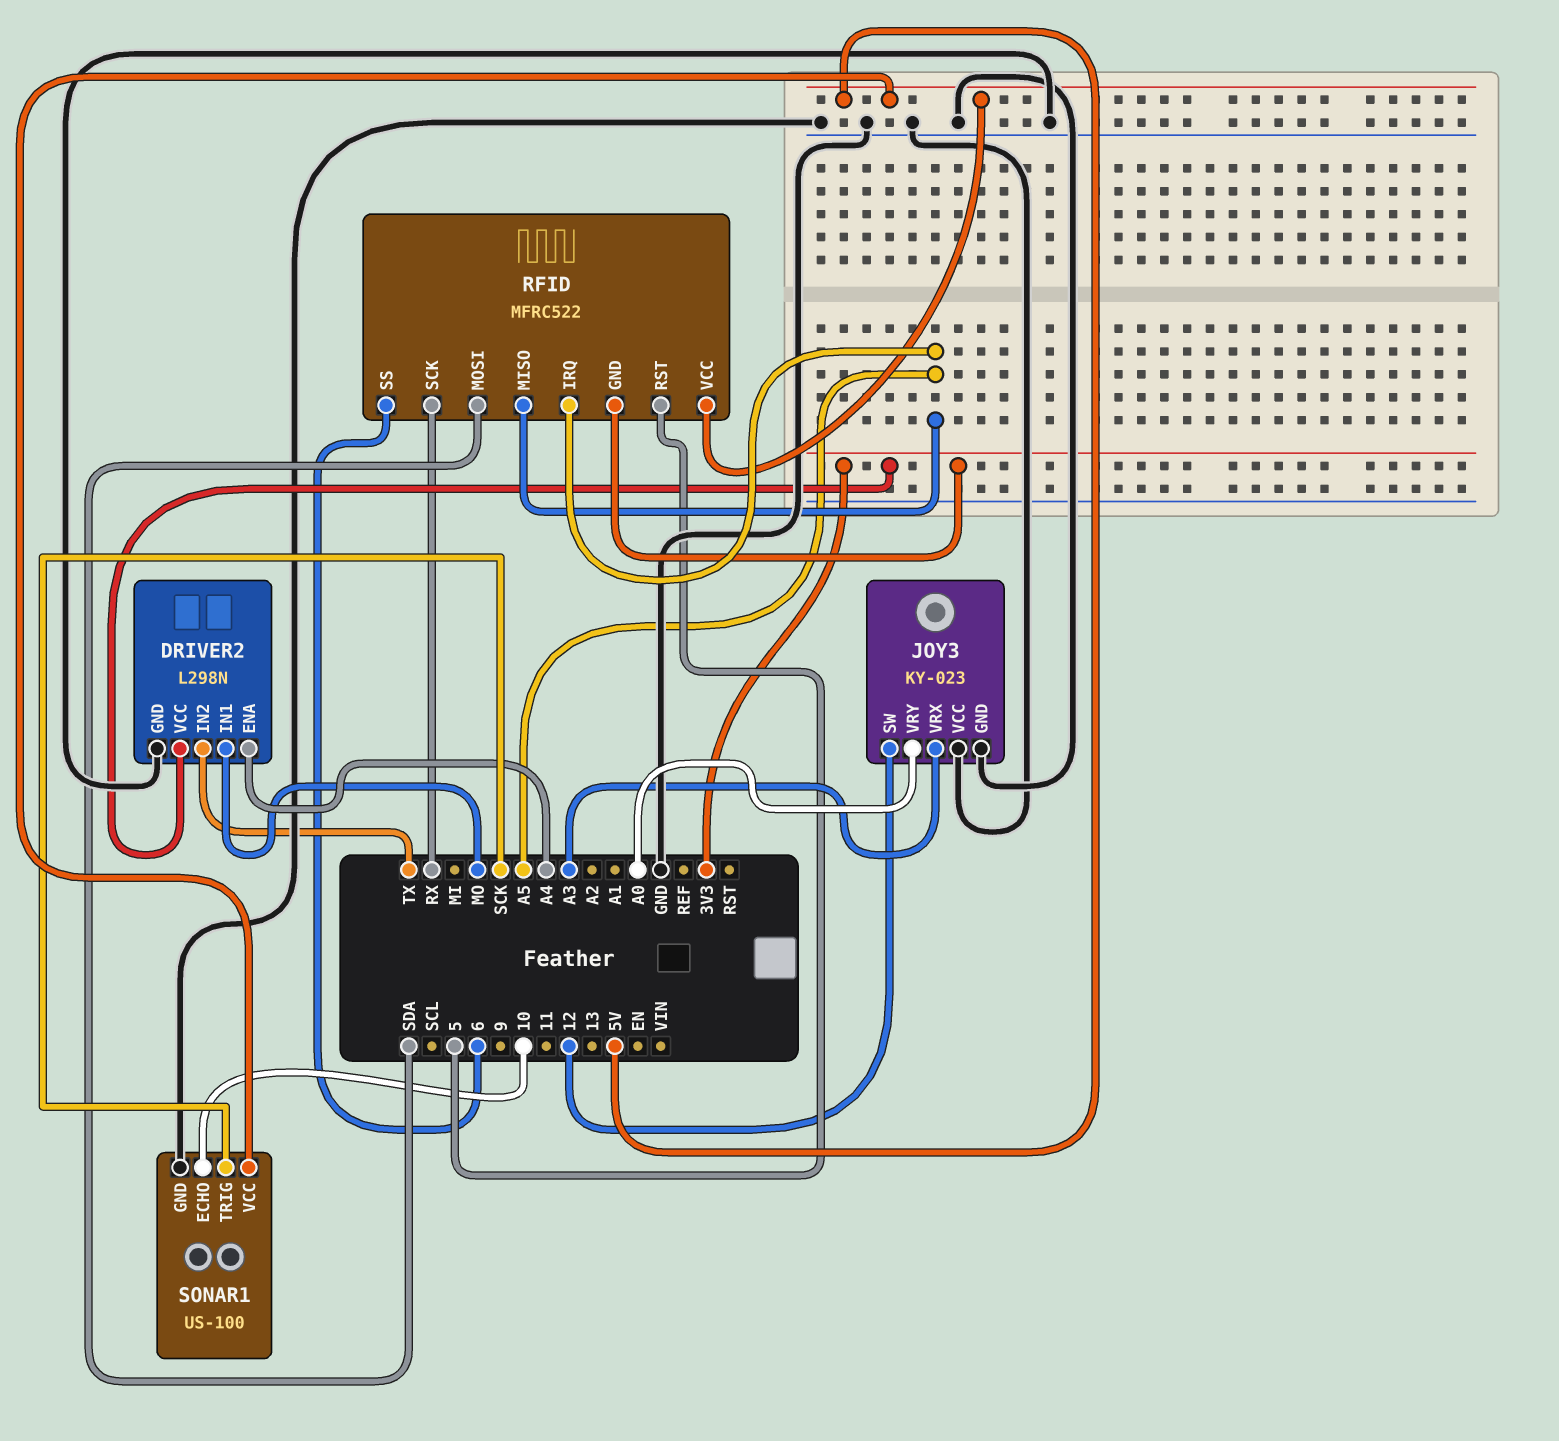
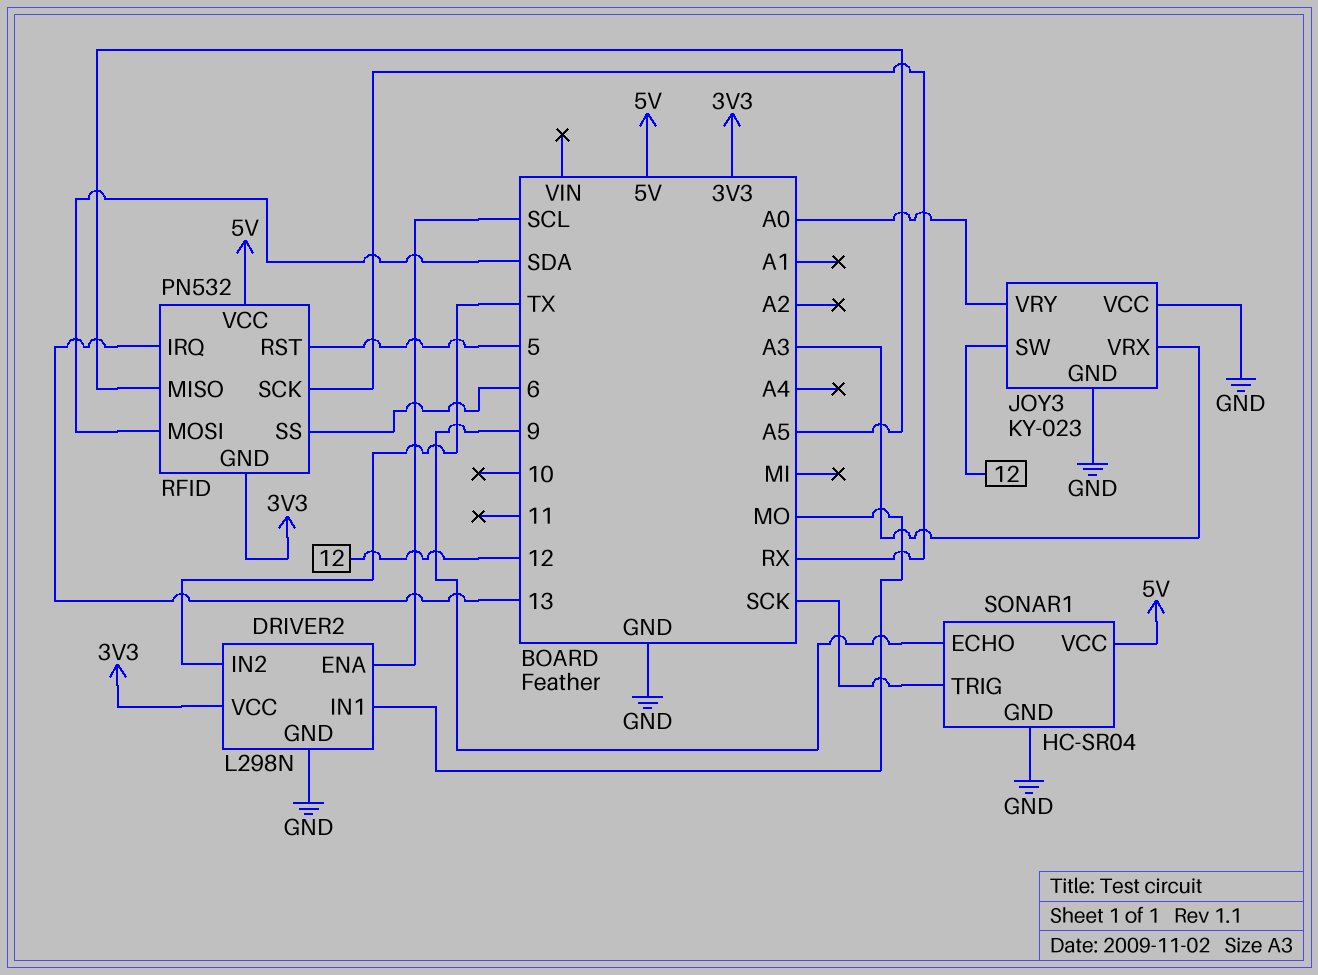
DRIVER2 pin ENA: A4 -> SCL
RFID: MFRC522 -> PN532
RFID pin IRQ: A5 -> 13
SONAR1: US-100 -> HC-SR04
SONAR1 pin ECHO: 10 -> 9

